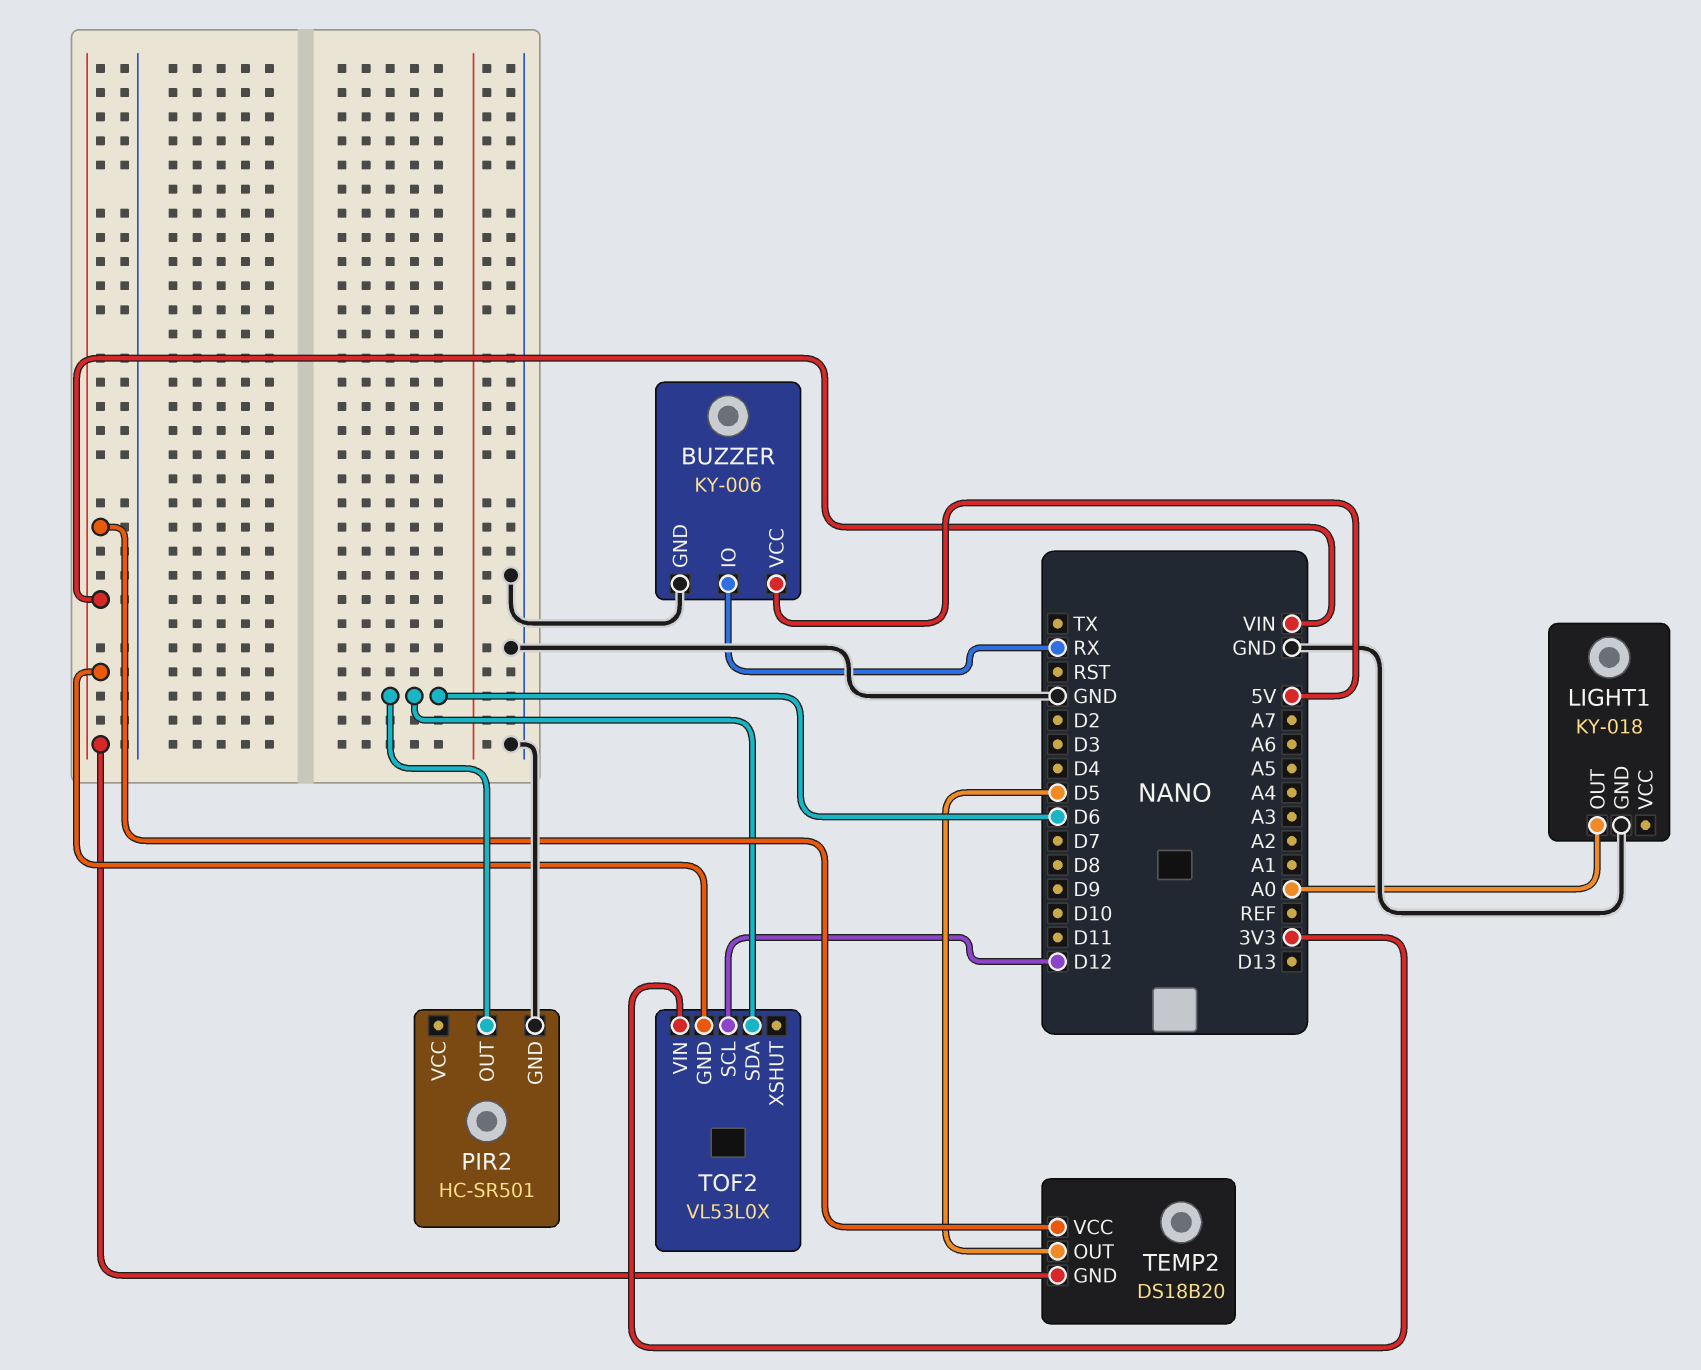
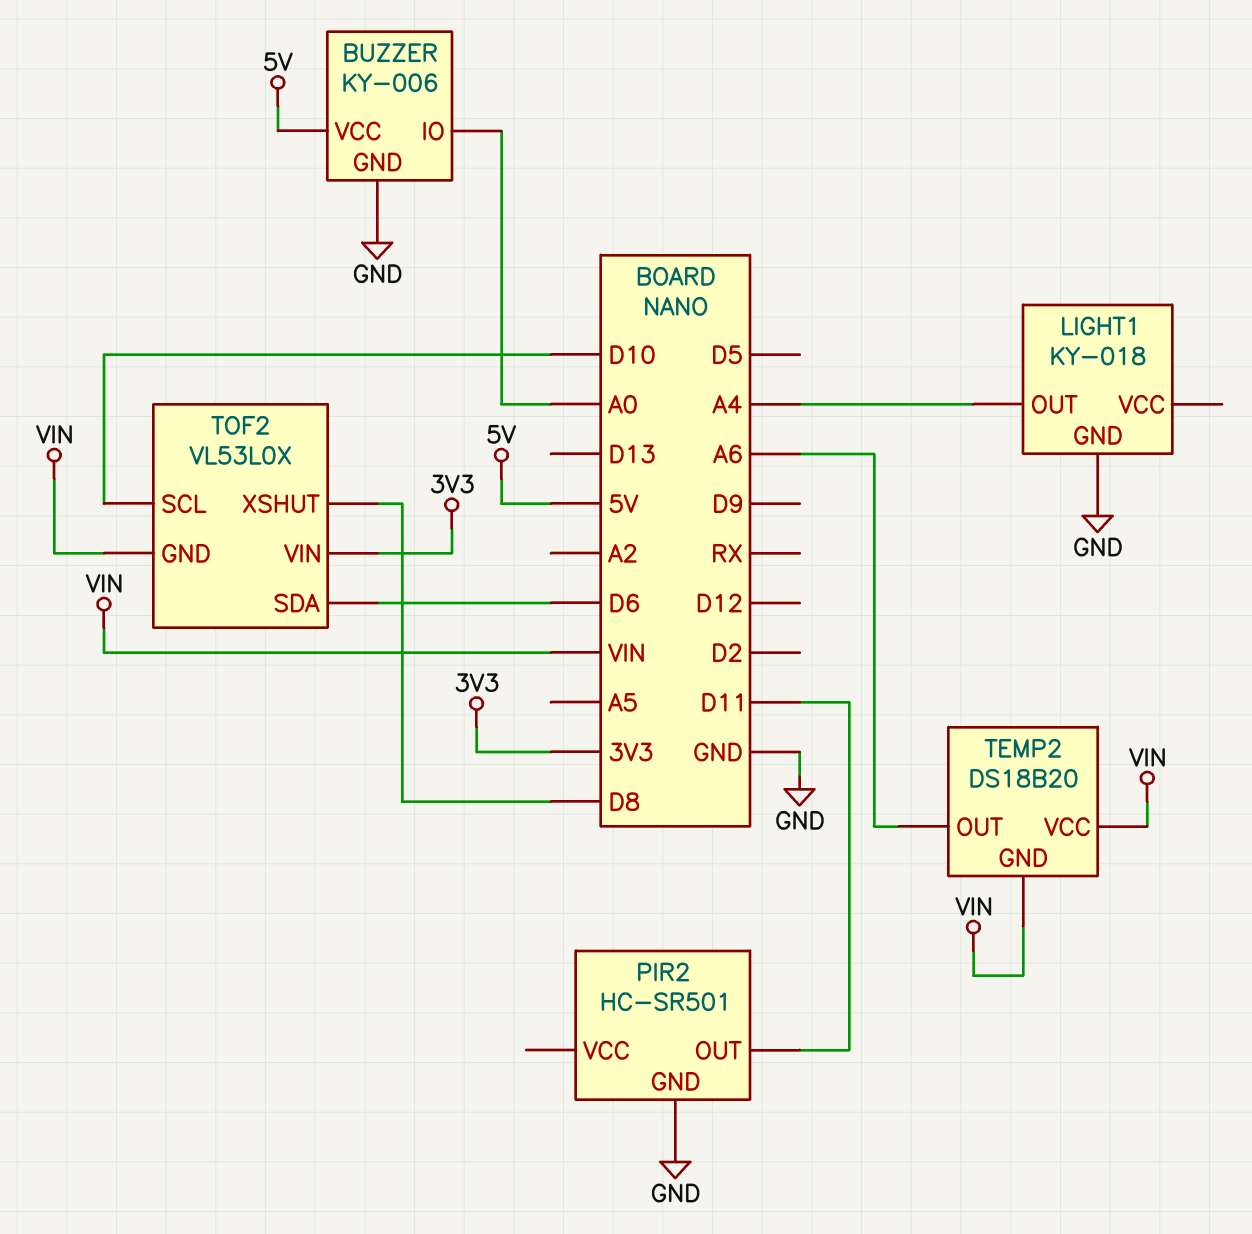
BUZZER pin IO: RX -> A0
LIGHT1 pin OUT: A0 -> A4
PIR2 pin OUT: D6 -> D11
TEMP2 pin OUT: D5 -> A6
TOF2 pin SCL: D12 -> D10
TOF2 pin XSHUT: none -> D8

